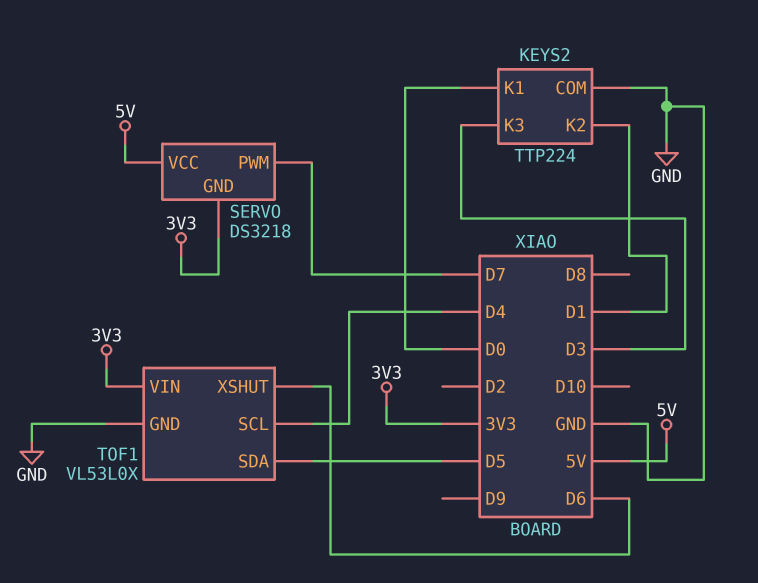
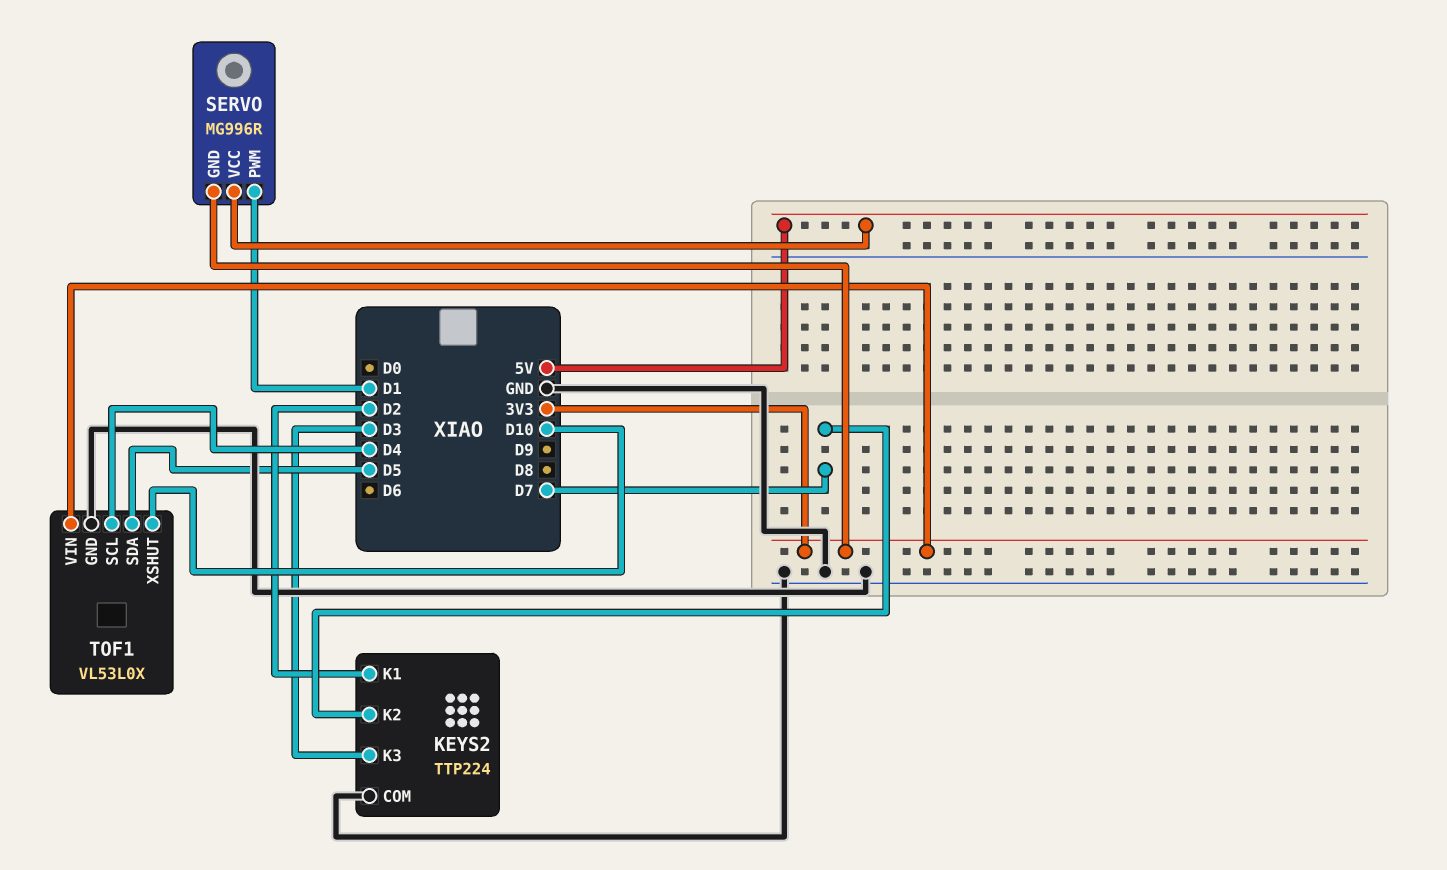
KEYS2 pin K1: D0 -> D2
KEYS2 pin K2: D1 -> D7
SERVO: DS3218 -> MG996R
SERVO pin PWM: D7 -> D1
TOF1 pin XSHUT: D6 -> D10

